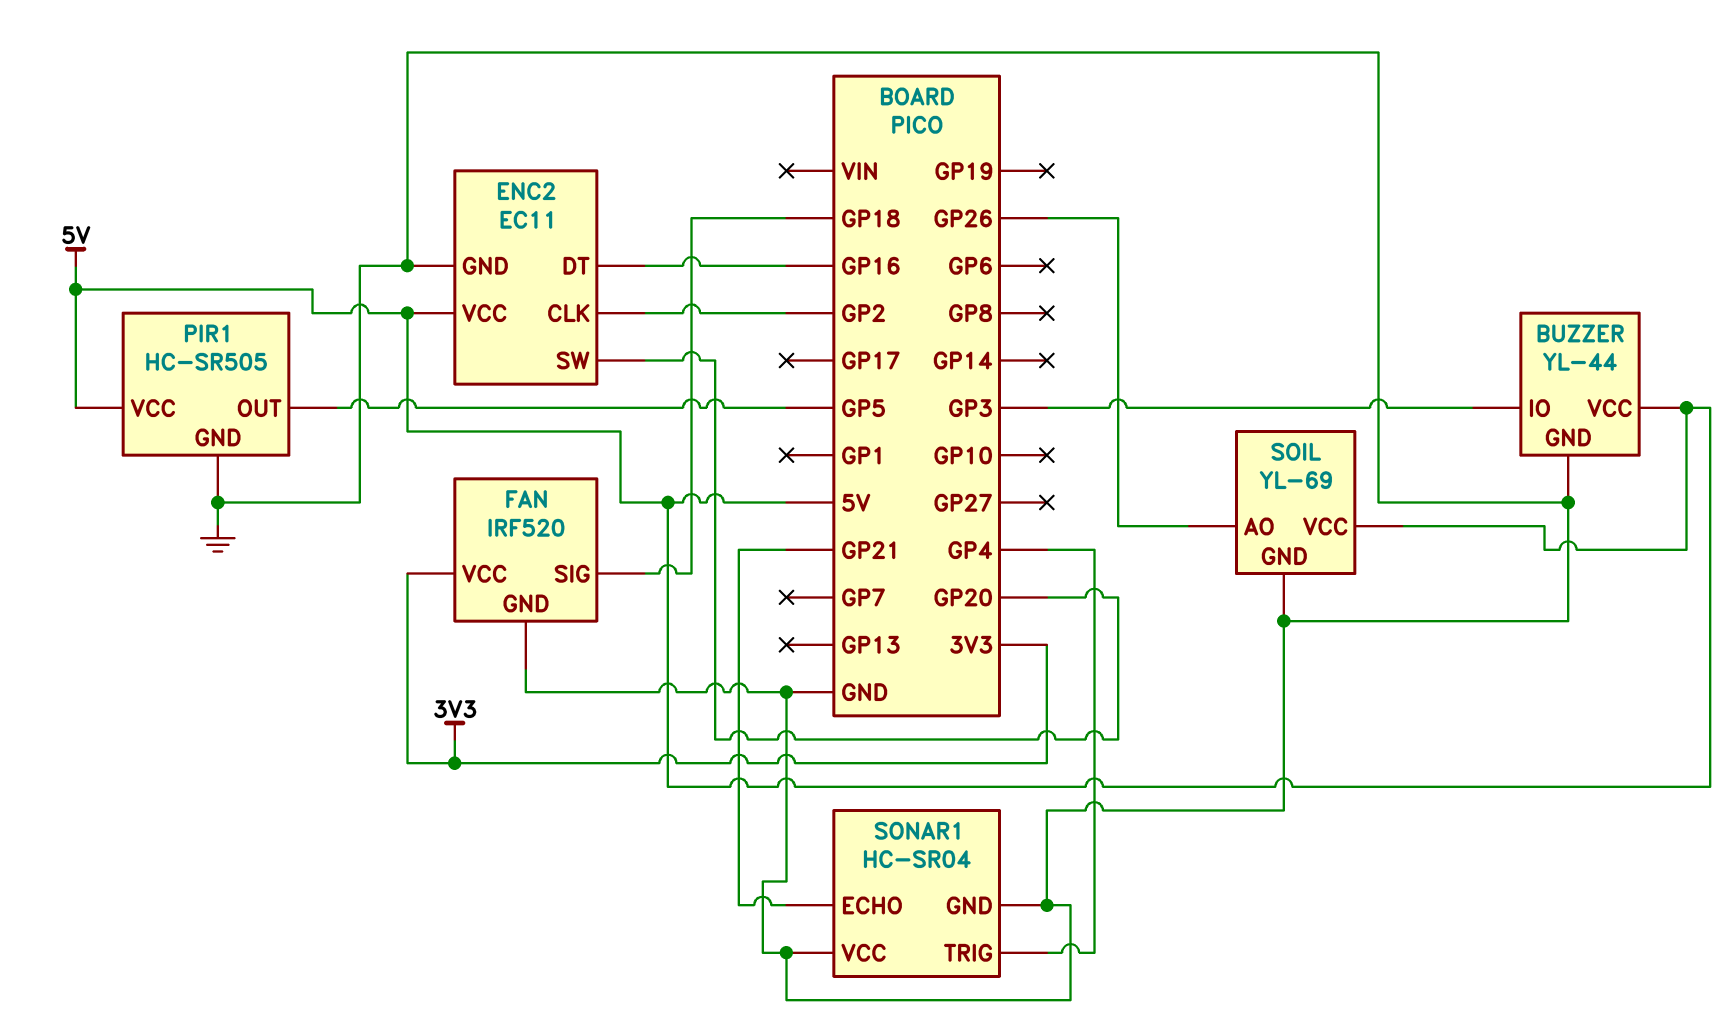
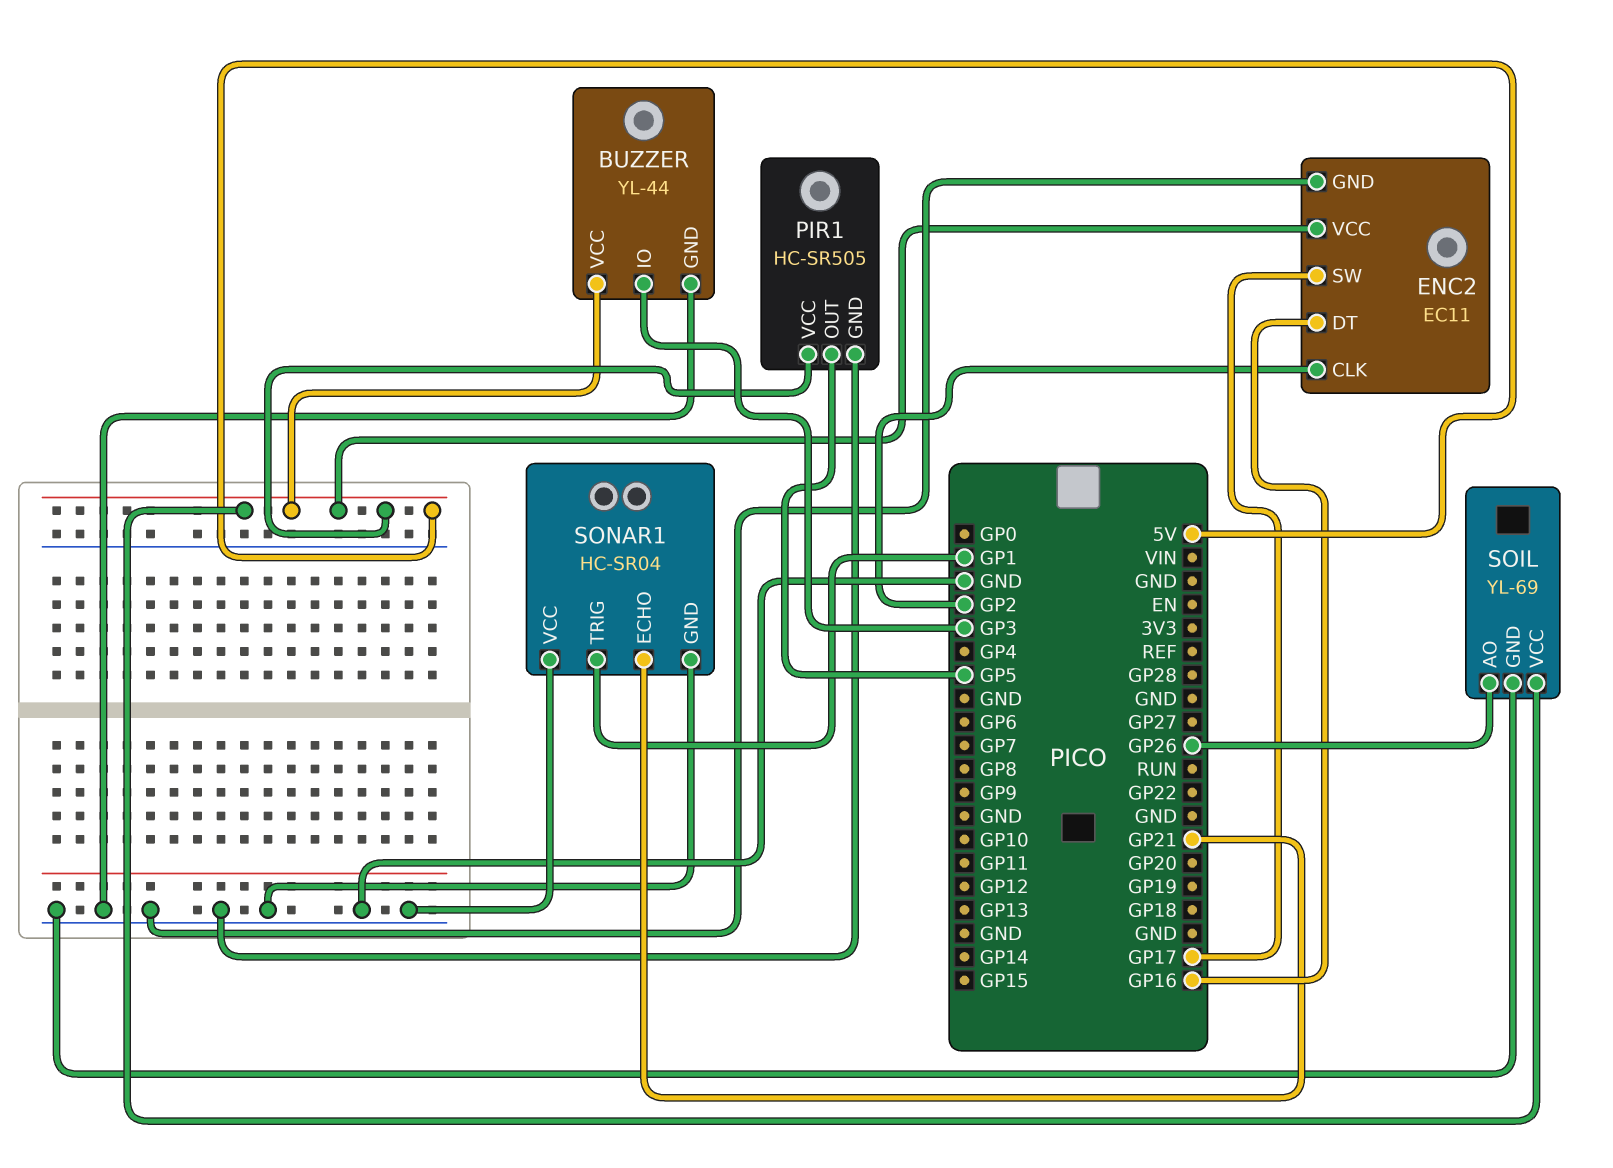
ENC2 pin SW: GP20 -> GP17
FAN: IRF520 -> none
FAN pin GND: GND -> none
FAN pin SIG: GP18 -> none
FAN pin VCC: 3V3 -> none
SONAR1 pin TRIG: GP4 -> GP1

